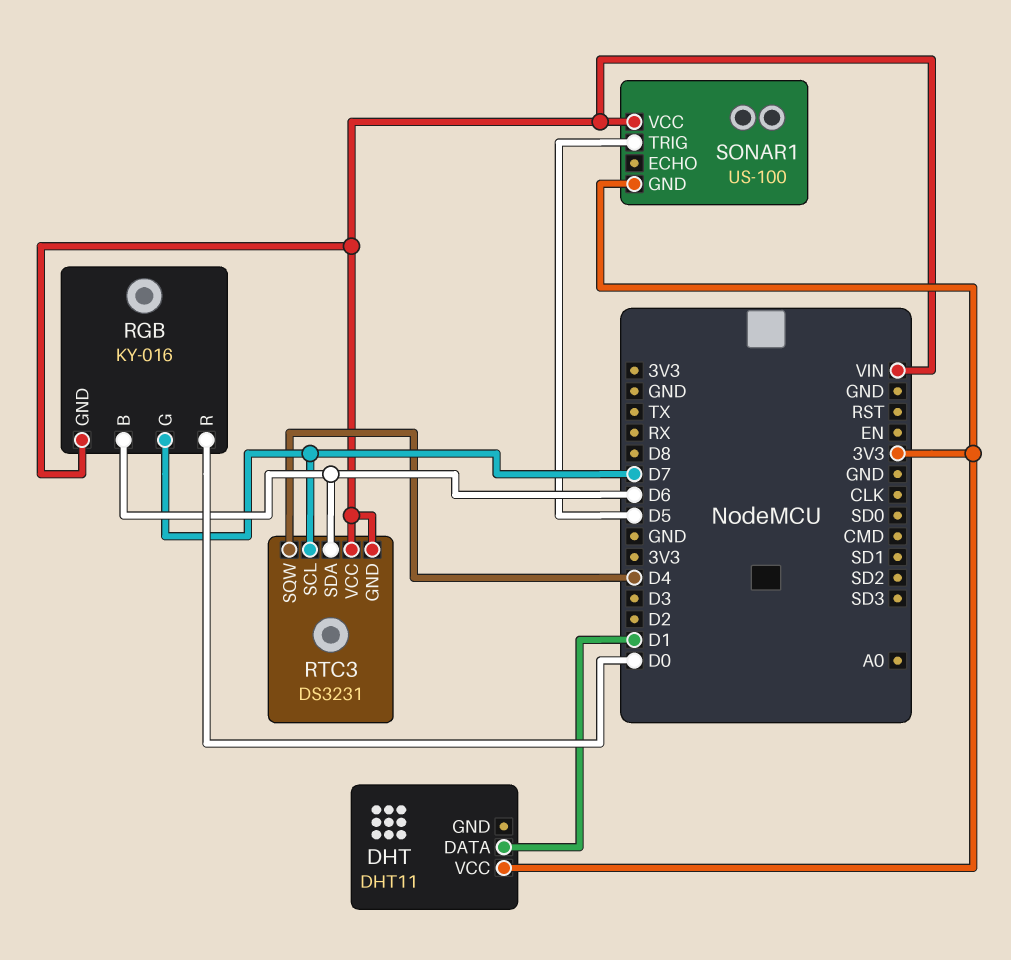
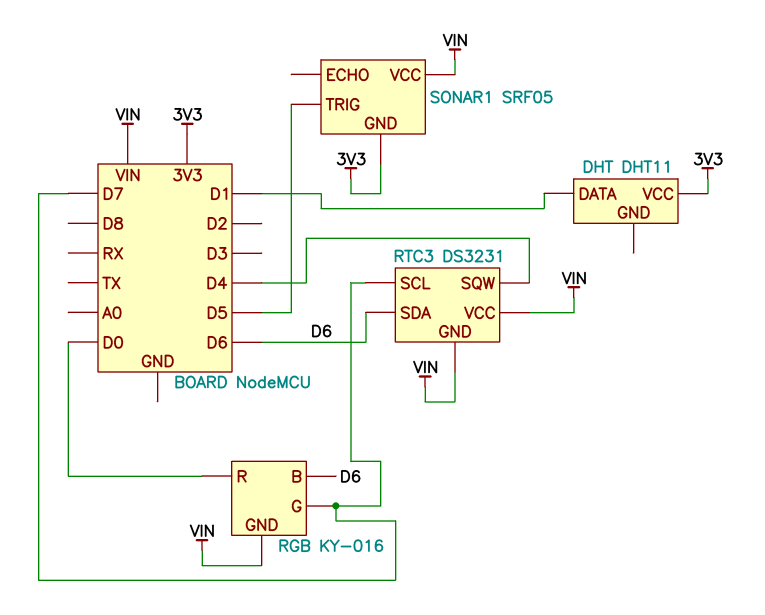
SONAR1: US-100 -> SRF05

